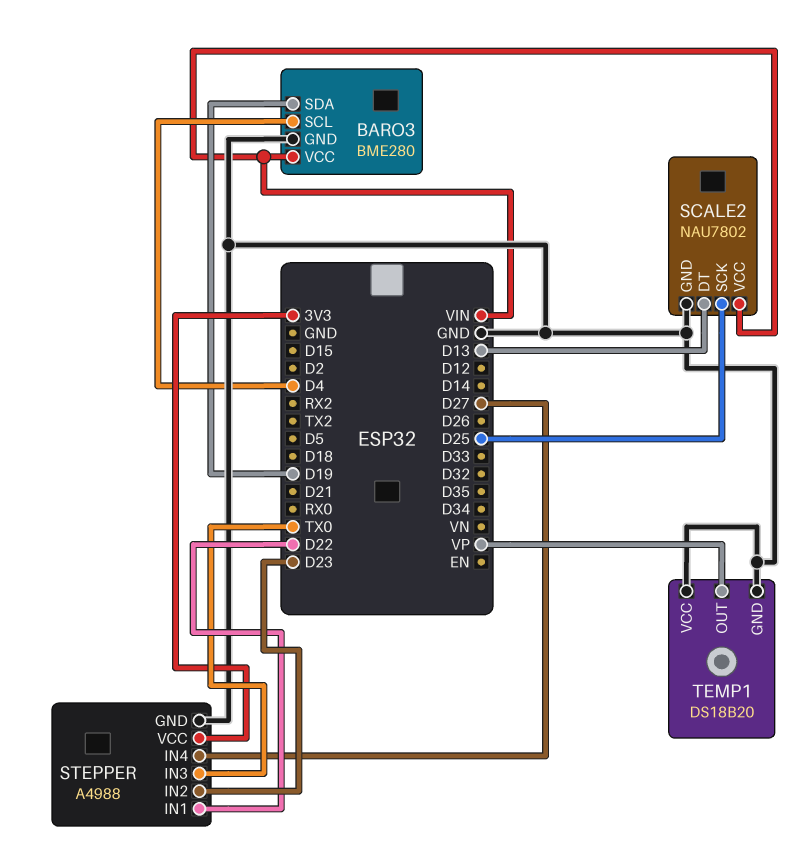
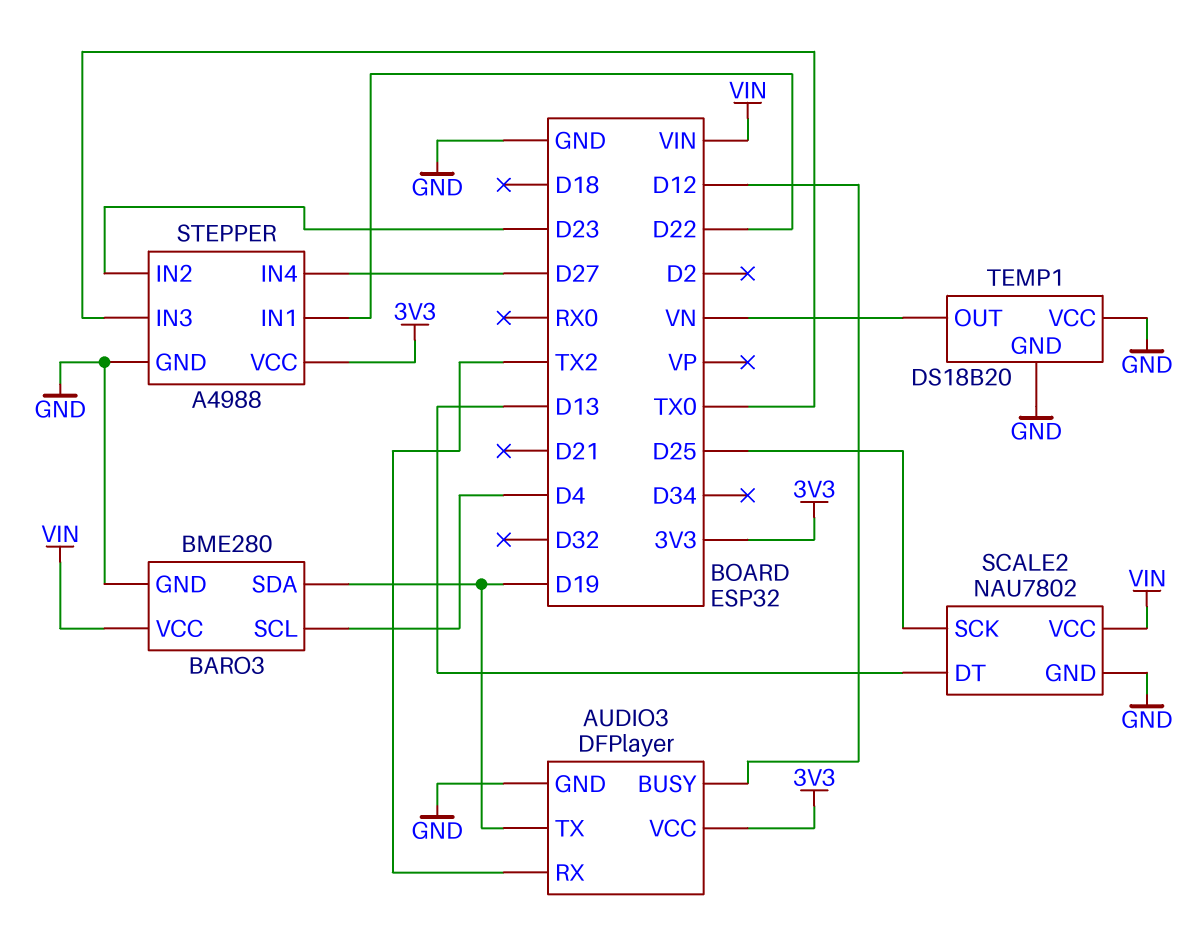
AUDIO3: none -> DFPlayer
AUDIO3 pin BUSY: none -> D12
AUDIO3 pin GND: none -> GND
AUDIO3 pin RX: none -> TX2
AUDIO3 pin TX: none -> D19
AUDIO3 pin VCC: none -> 3V3
TEMP1 pin OUT: VP -> VN

